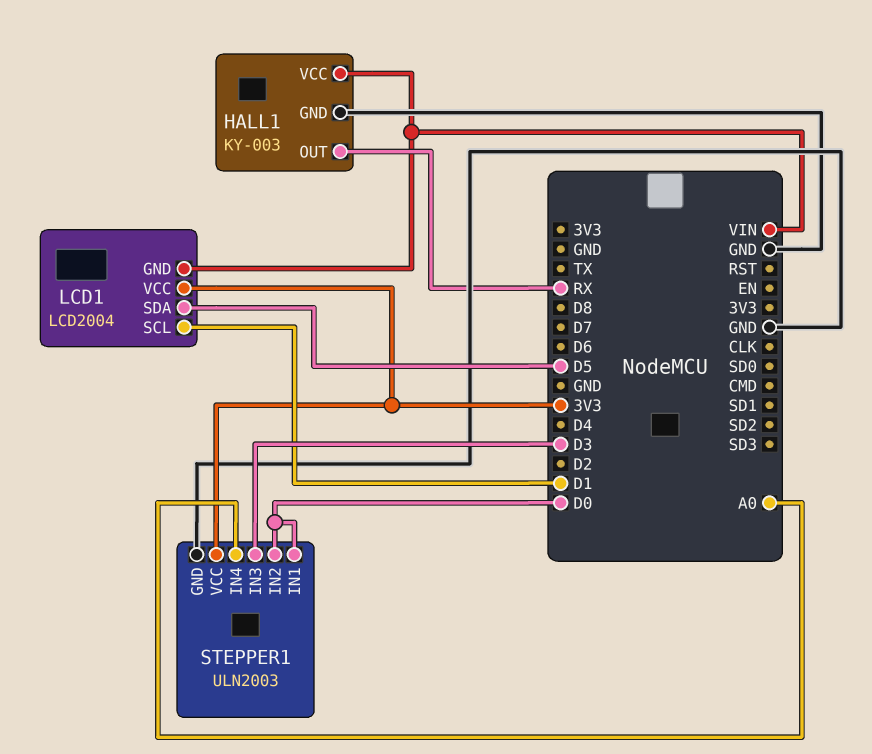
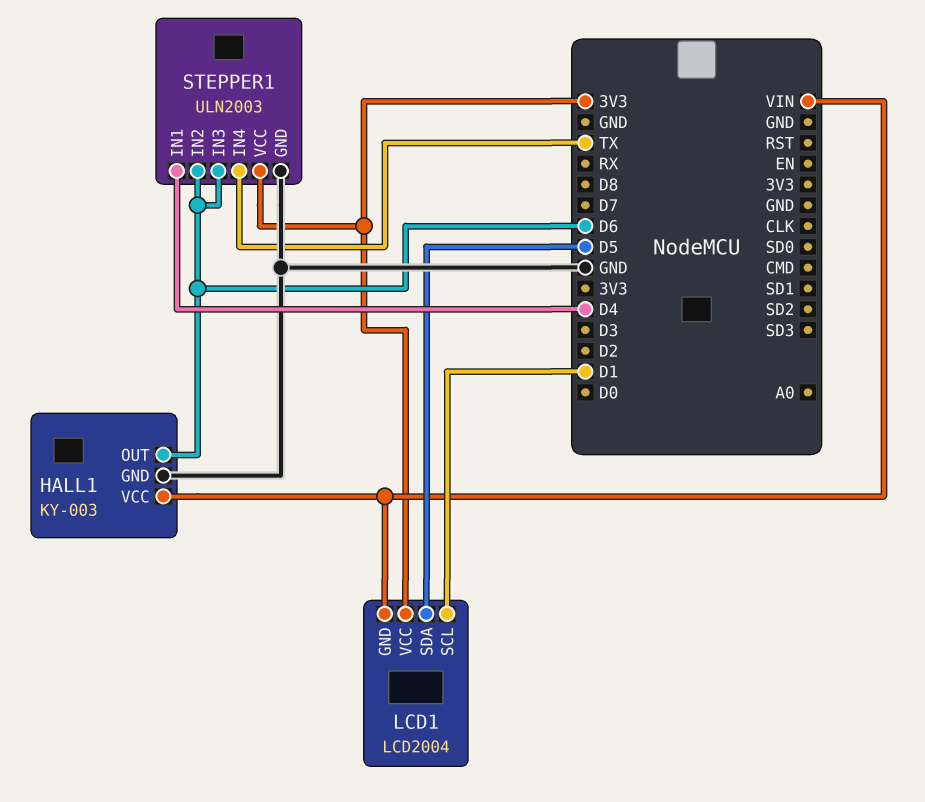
HALL1 pin OUT: RX -> D6
STEPPER1 pin IN1: D0 -> D4
STEPPER1 pin IN2: D0 -> D6
STEPPER1 pin IN3: D3 -> D6
STEPPER1 pin IN4: A0 -> TX

